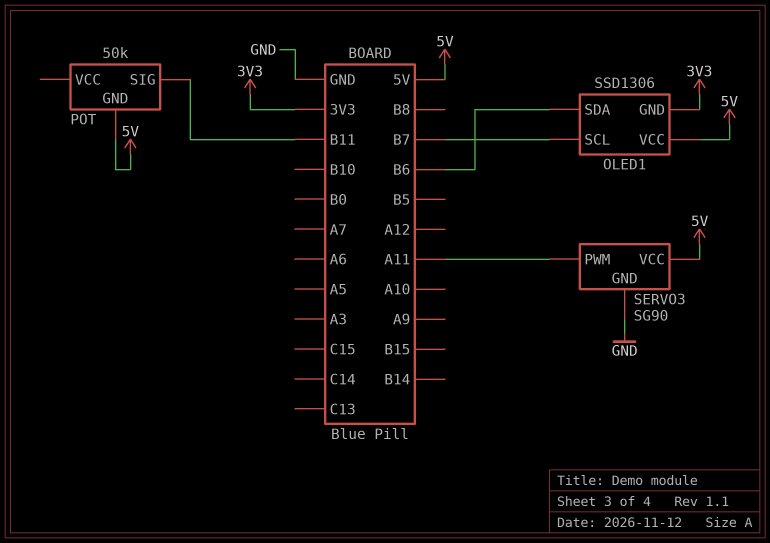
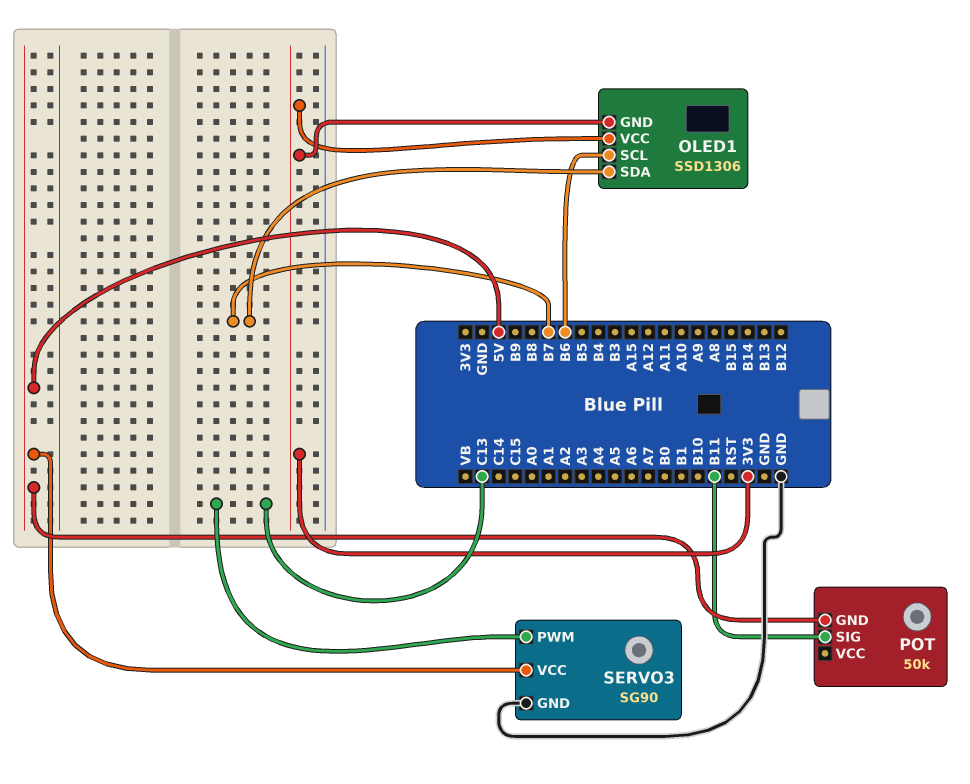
OLED1 pin SCL: B7 -> B6
OLED1 pin SDA: B6 -> B7
OLED1 pin VCC: 5V -> 3V3
SERVO3 pin PWM: A11 -> C13

